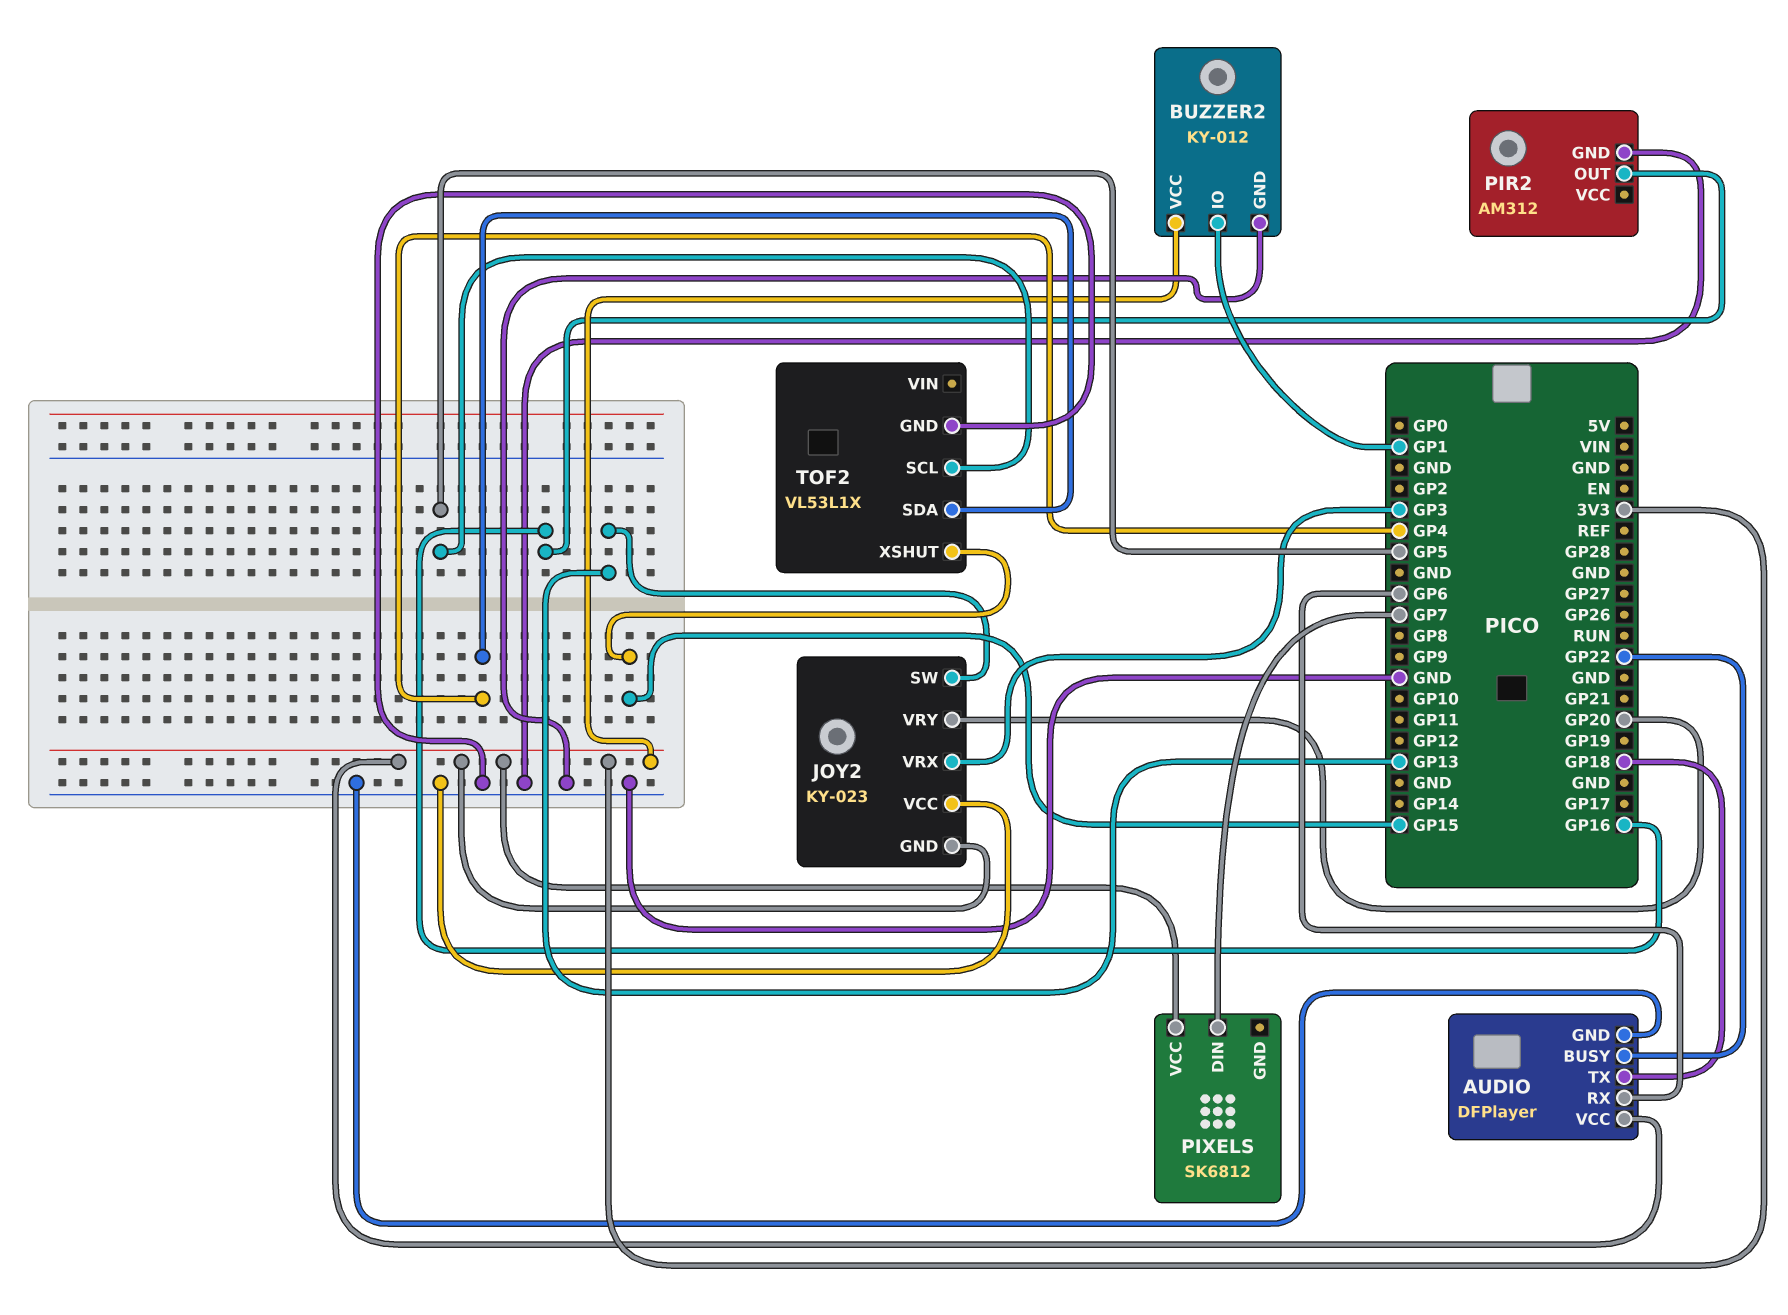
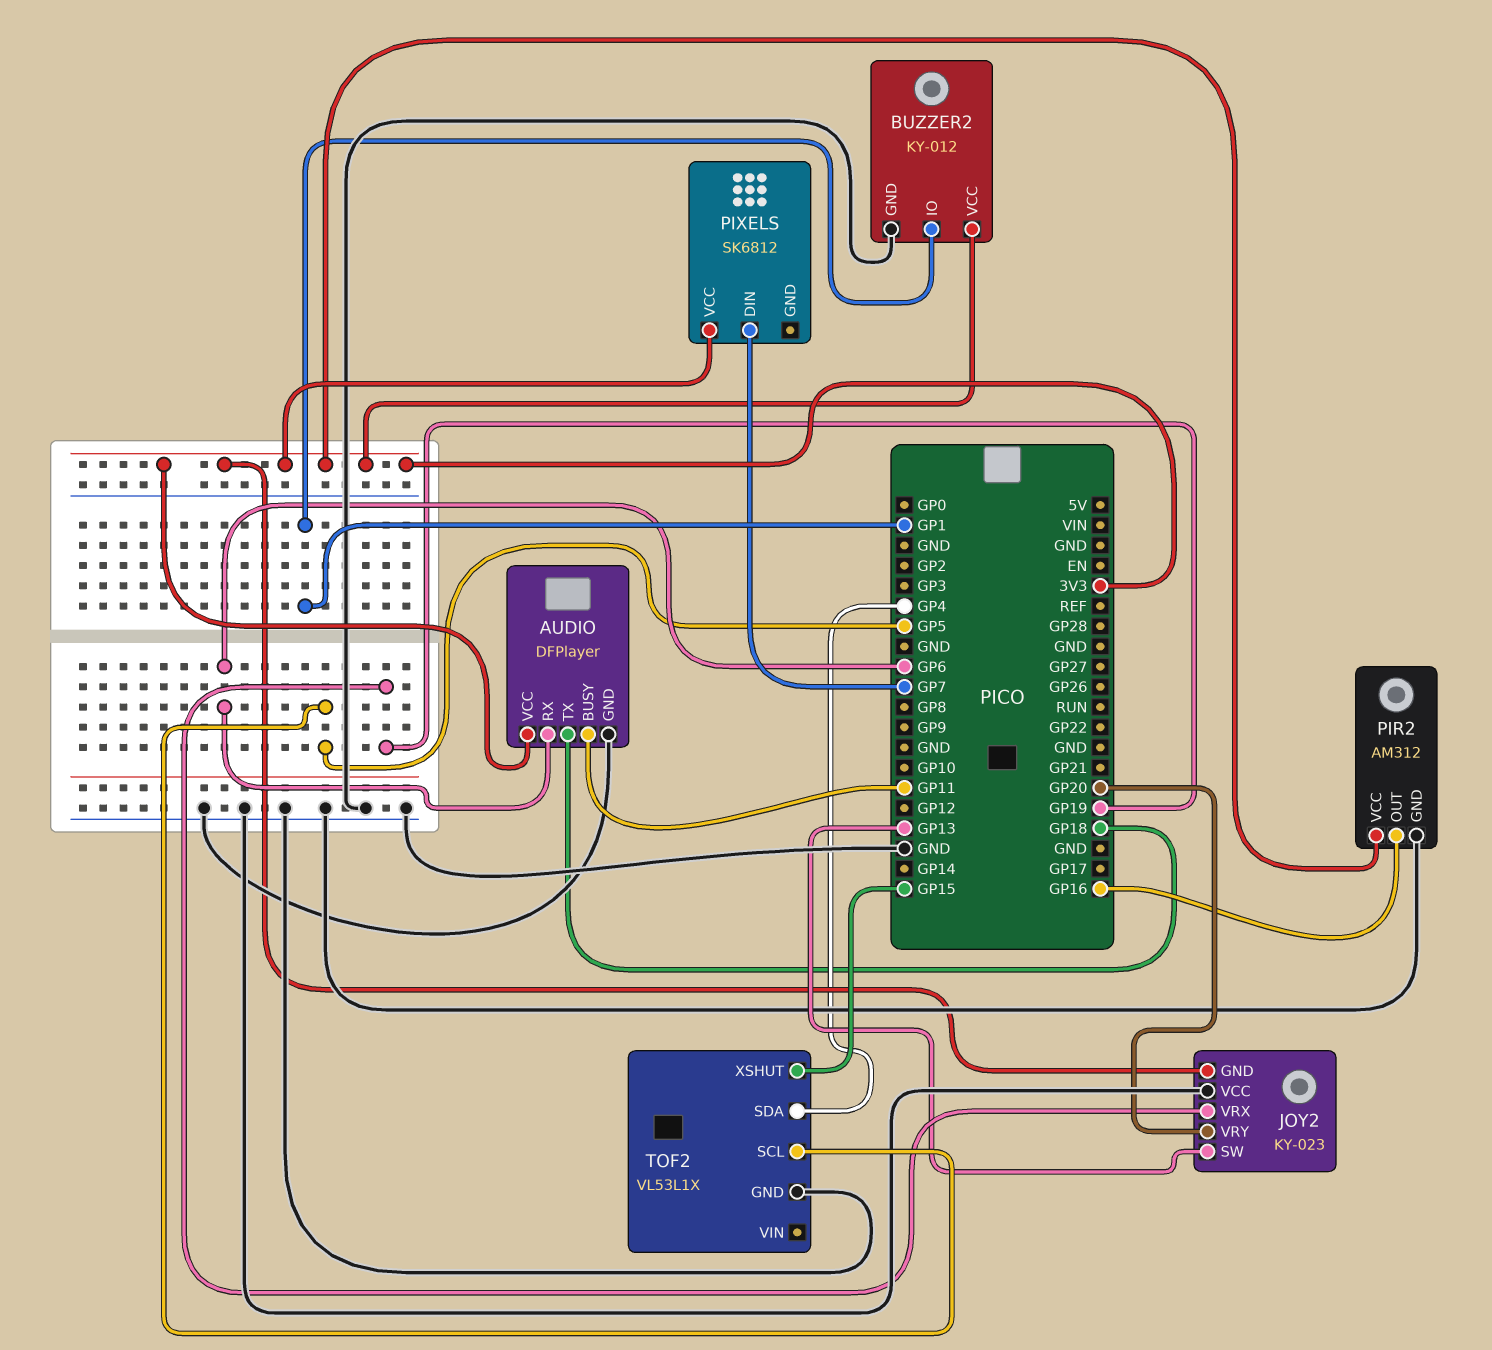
AUDIO pin BUSY: GP22 -> GP11
JOY2 pin VRX: GP3 -> GP19
PIR2 pin VCC: none -> 3V3

